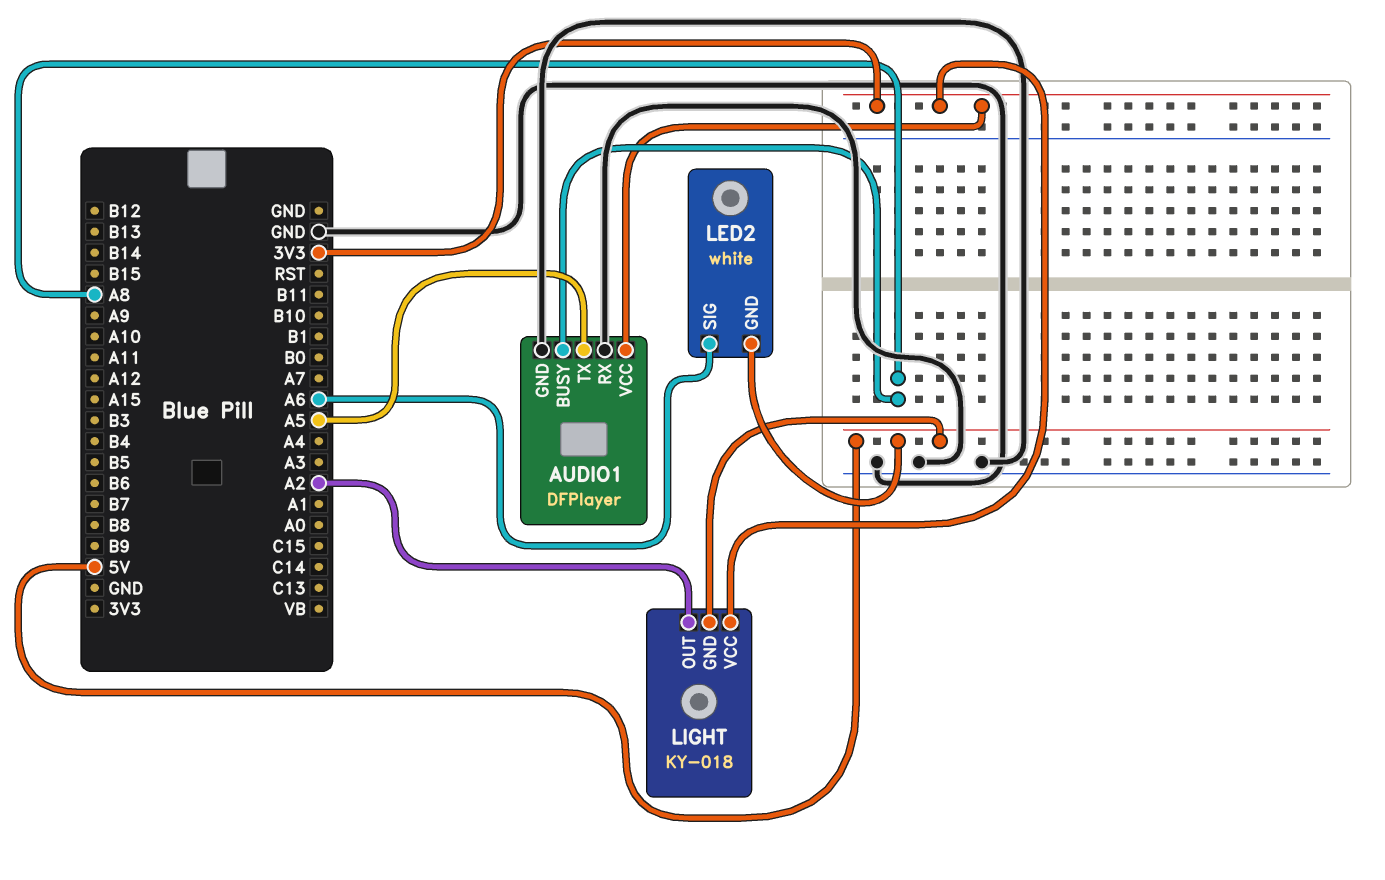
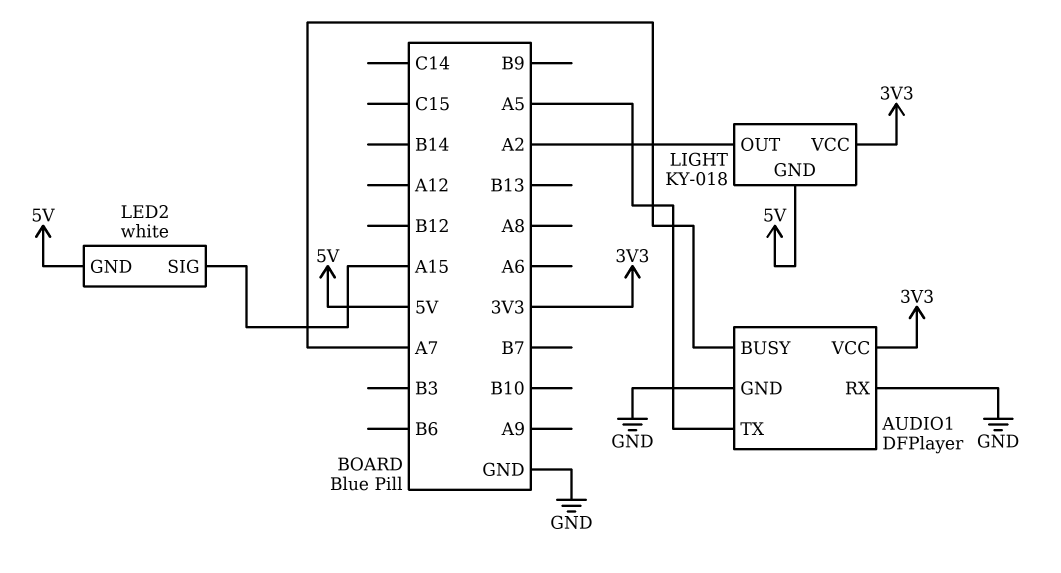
AUDIO1 pin BUSY: A8 -> A7
LED2 pin SIG: A6 -> A15

